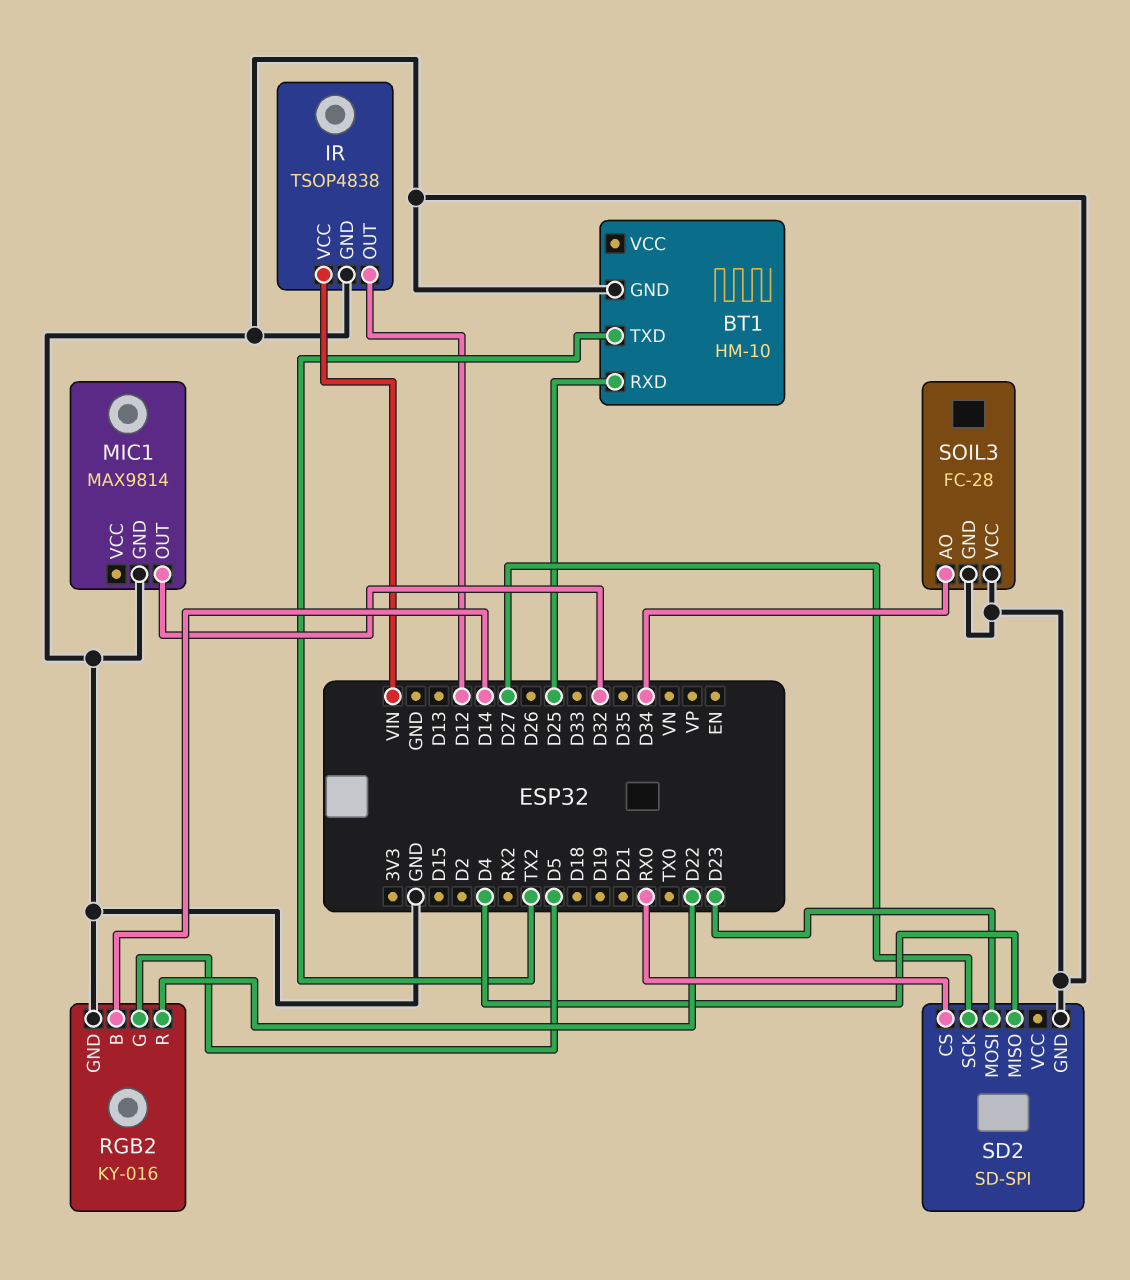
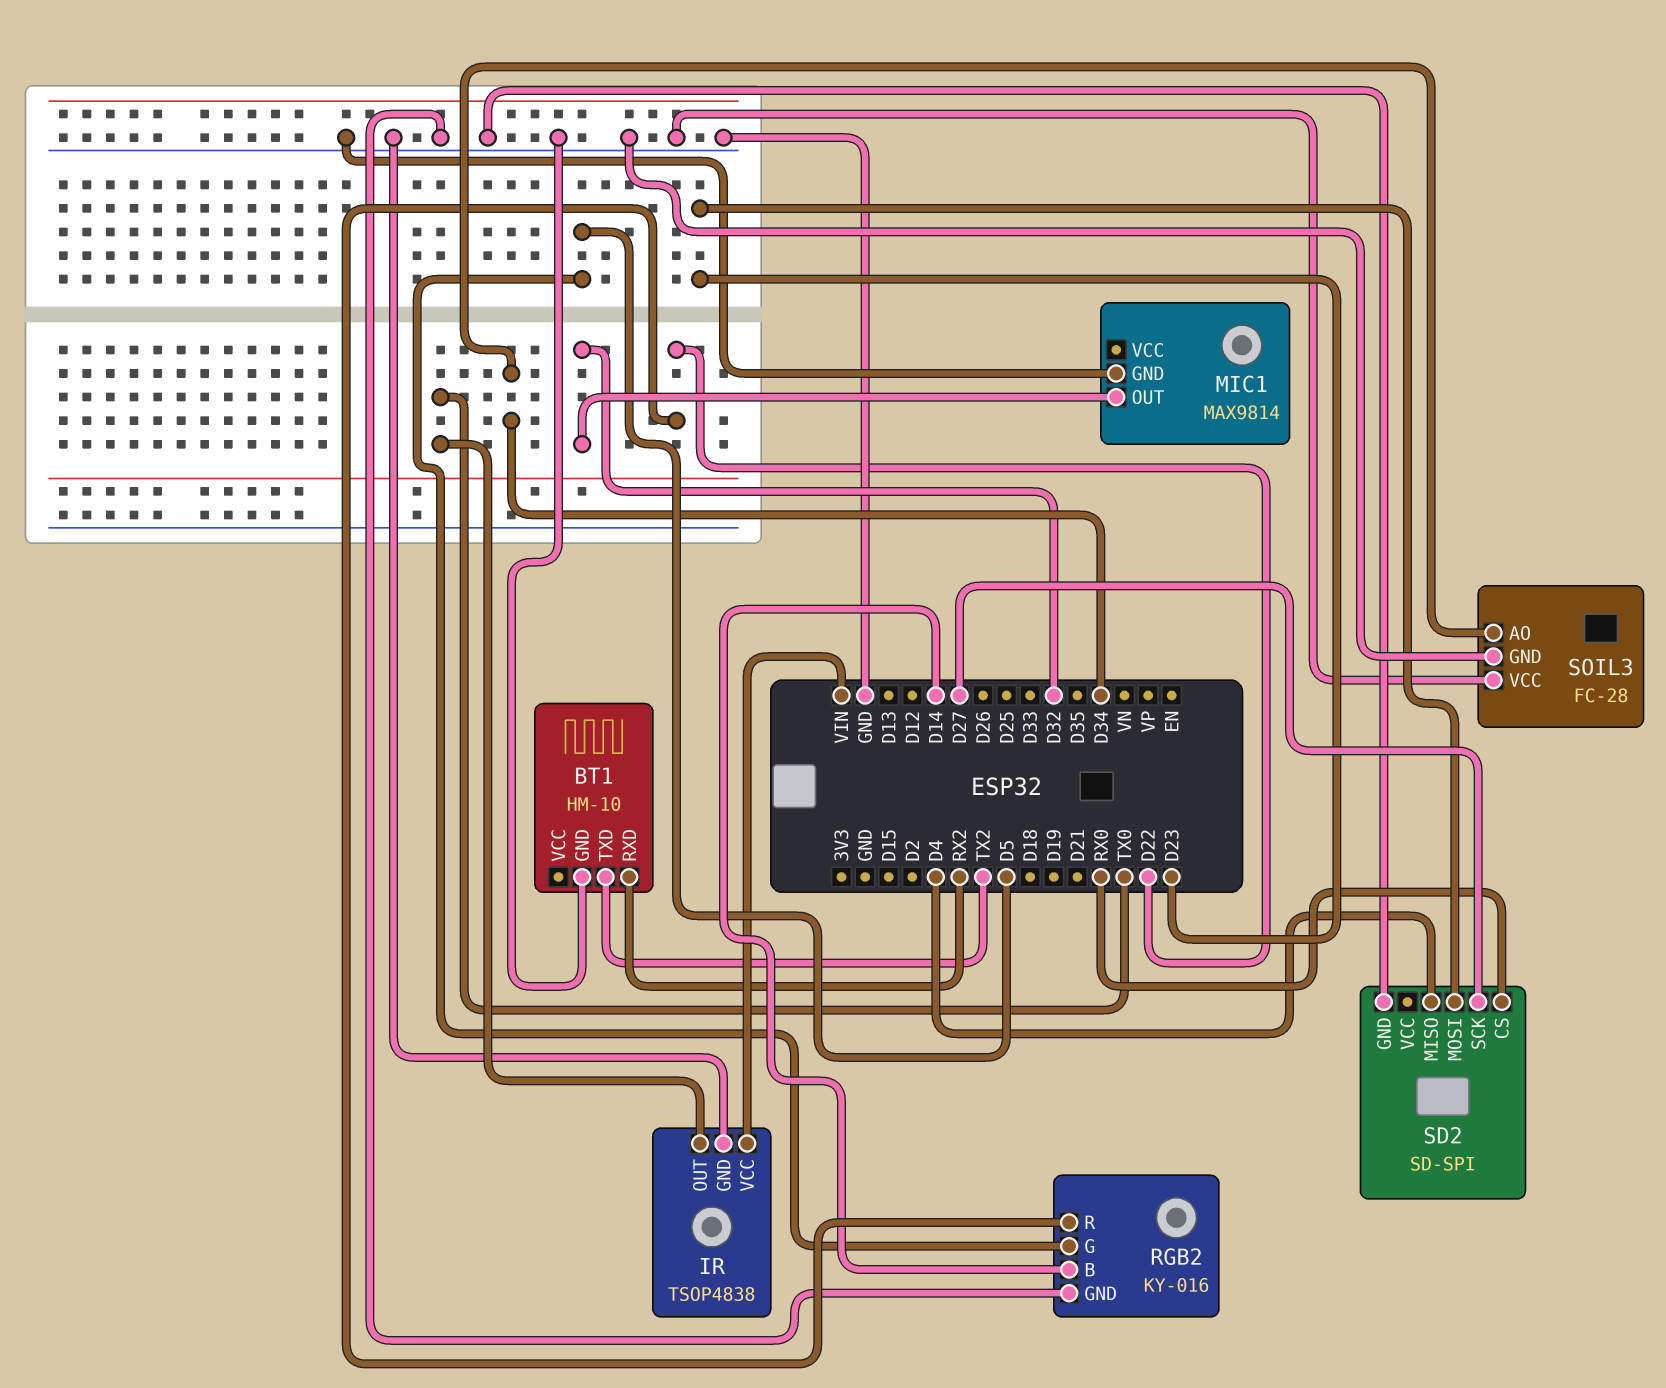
BT1 pin RXD: D25 -> RX2
IR pin OUT: D12 -> TX0

